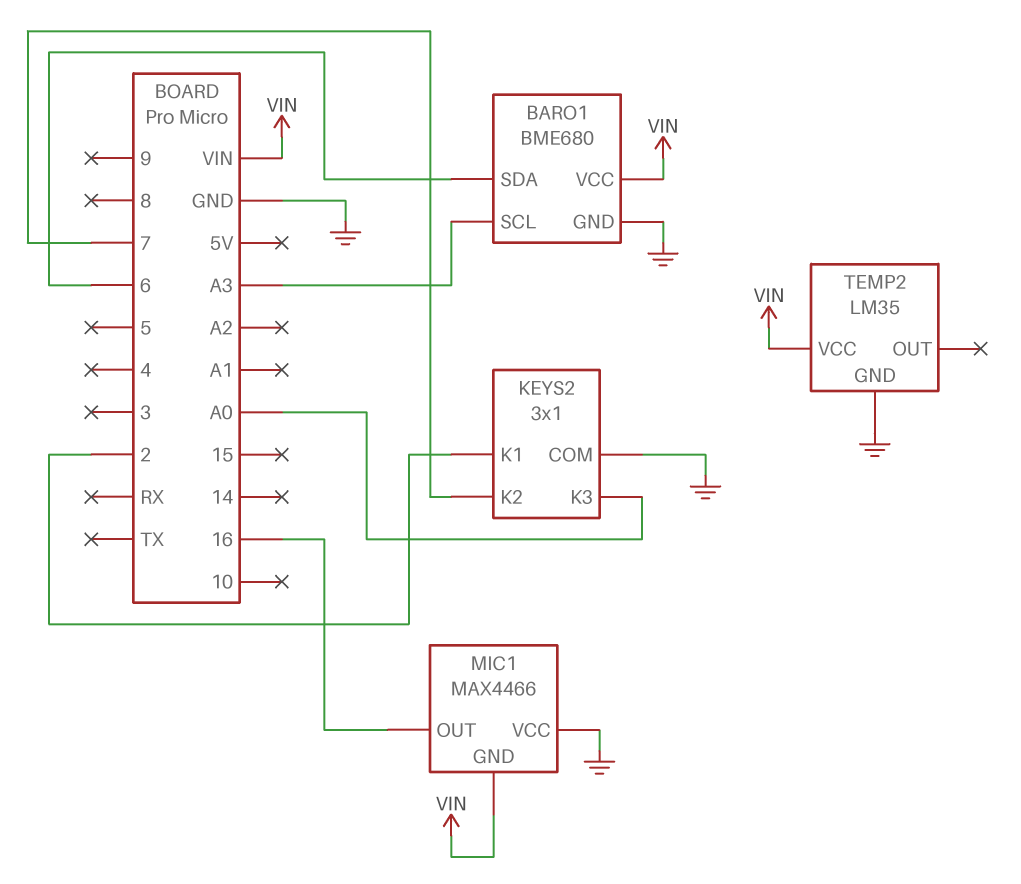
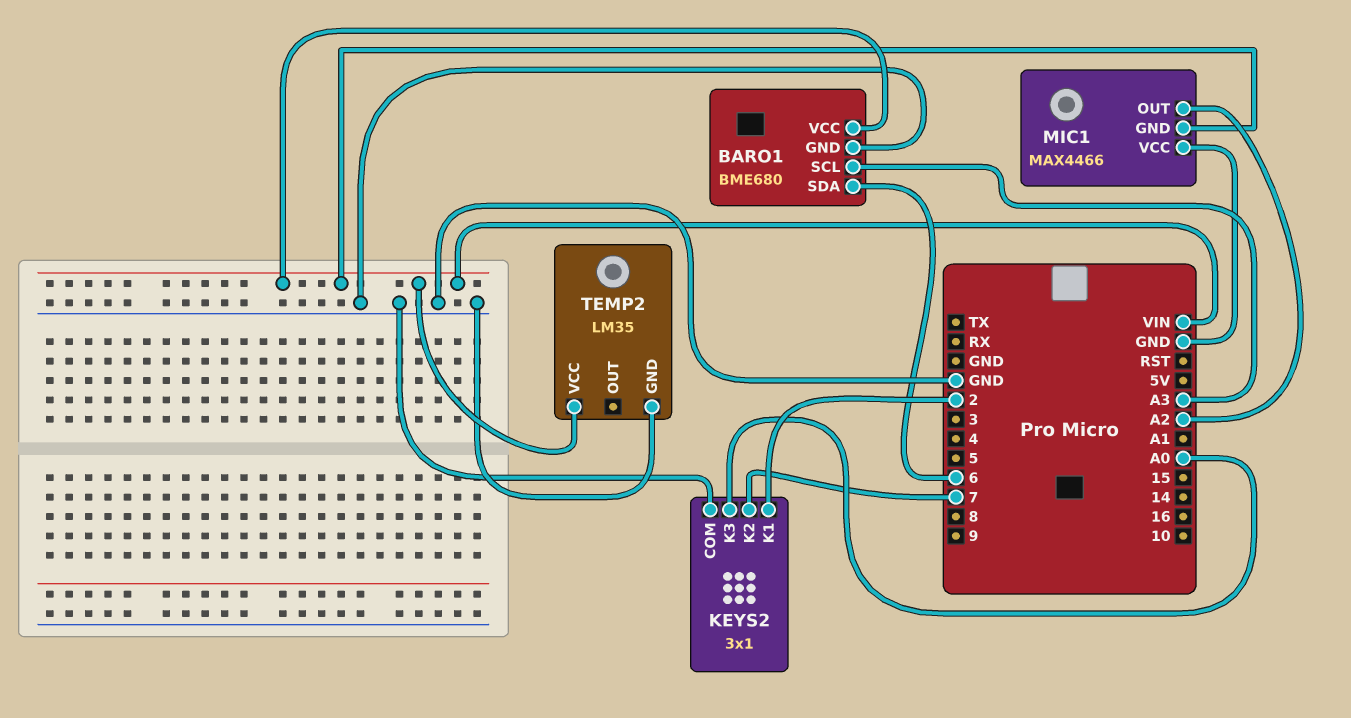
MIC1 pin OUT: 16 -> A2

